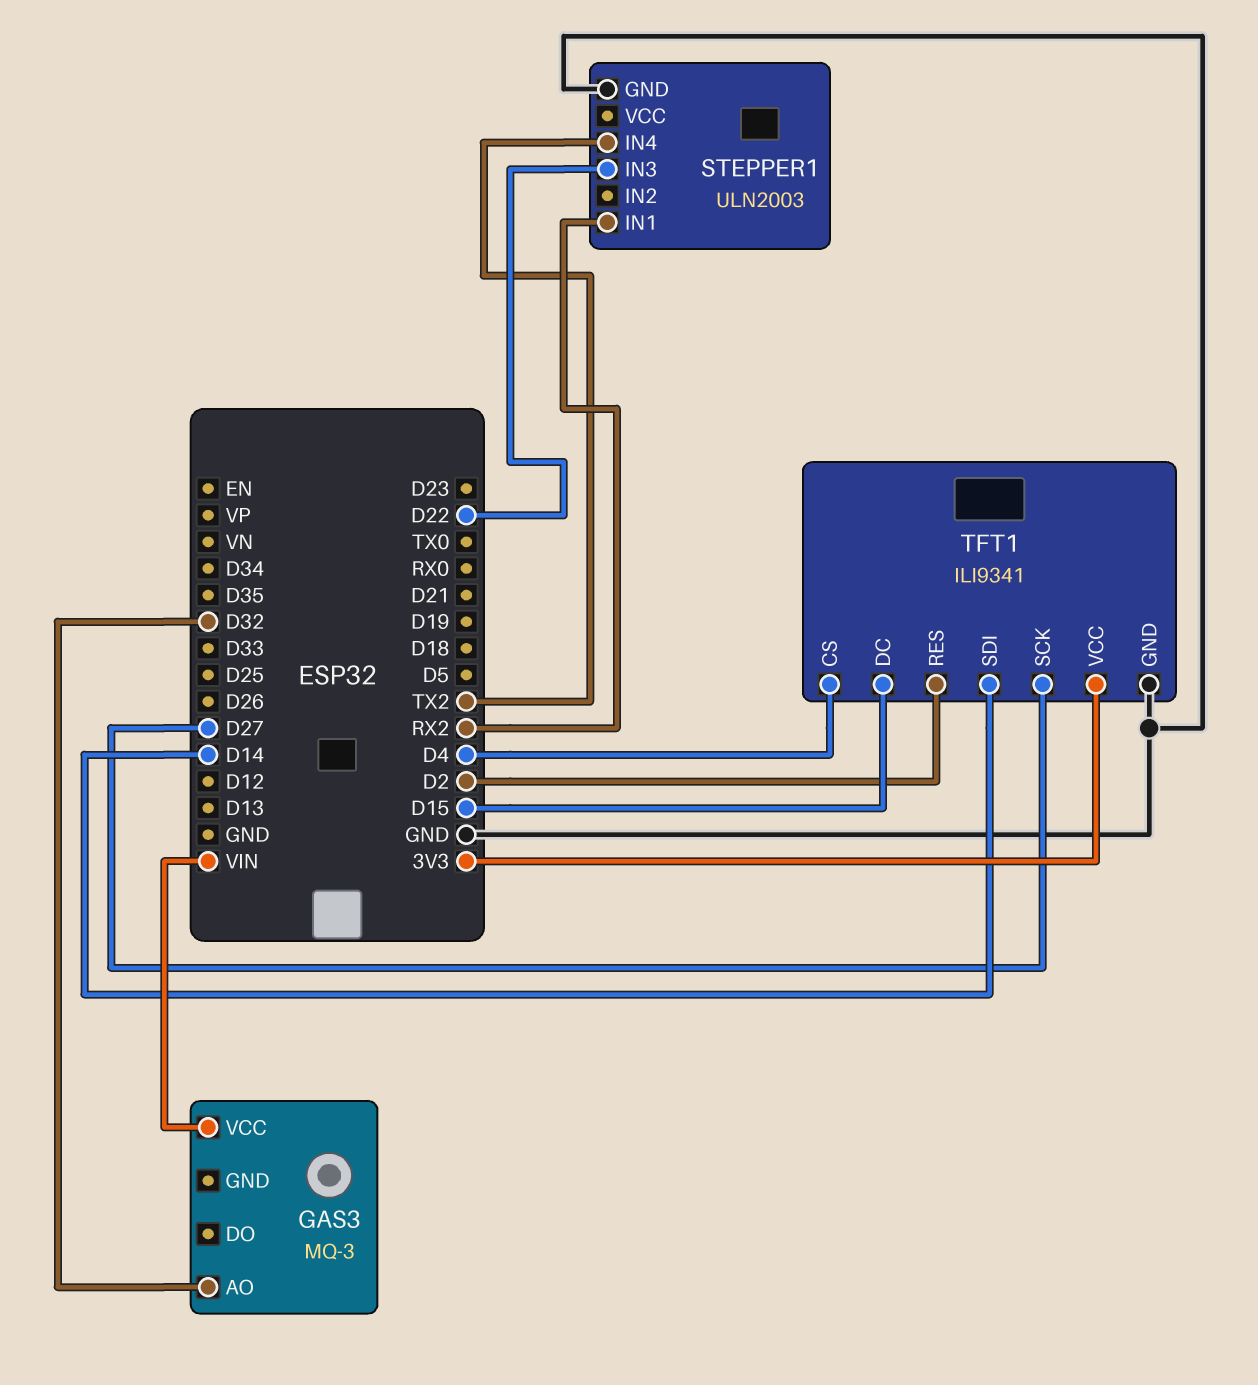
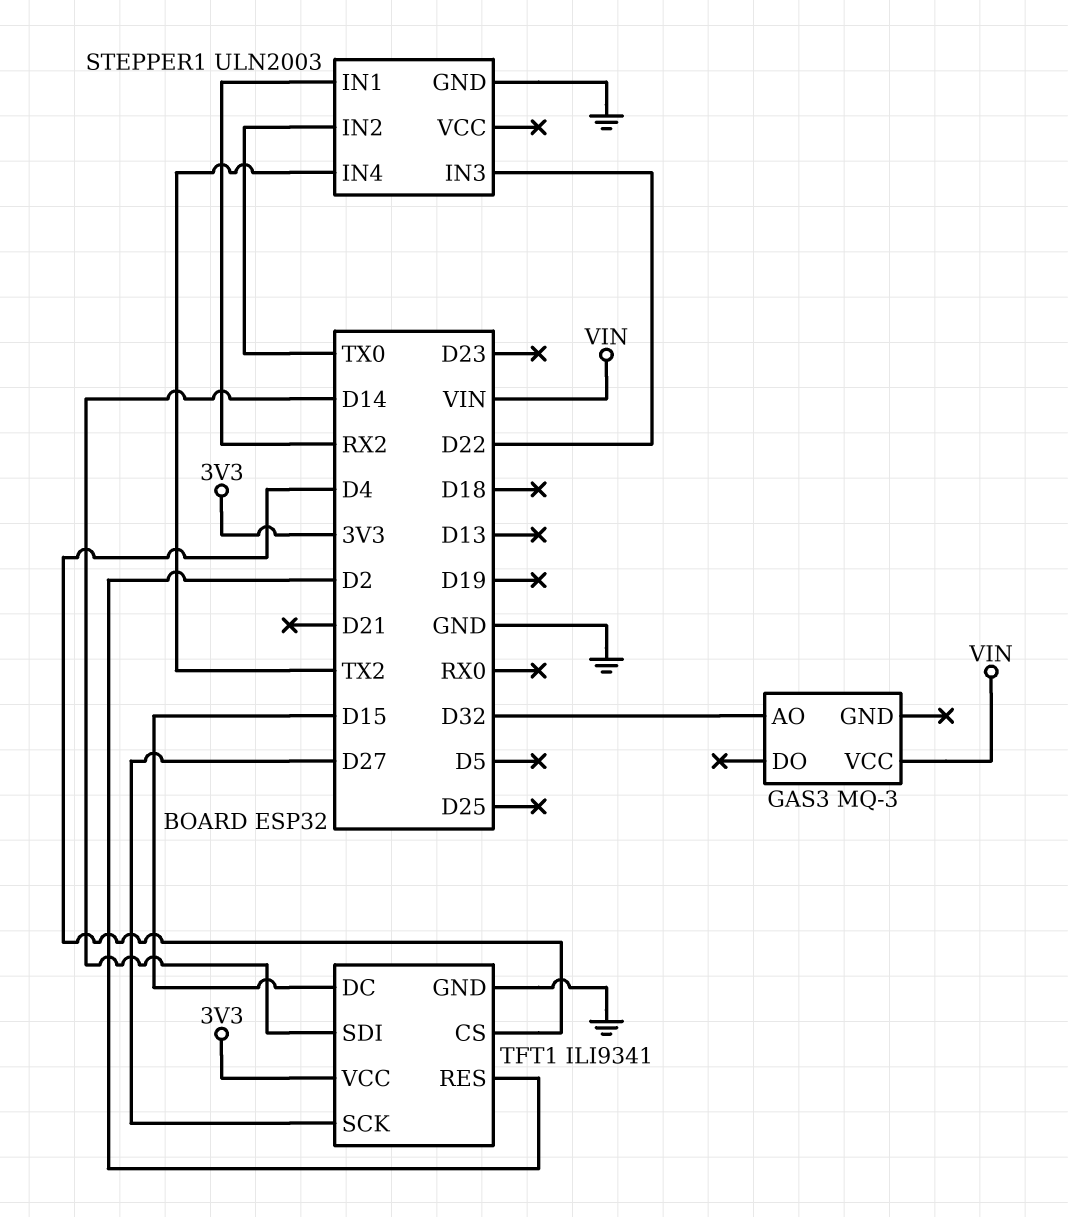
STEPPER1 pin IN2: none -> TX0

